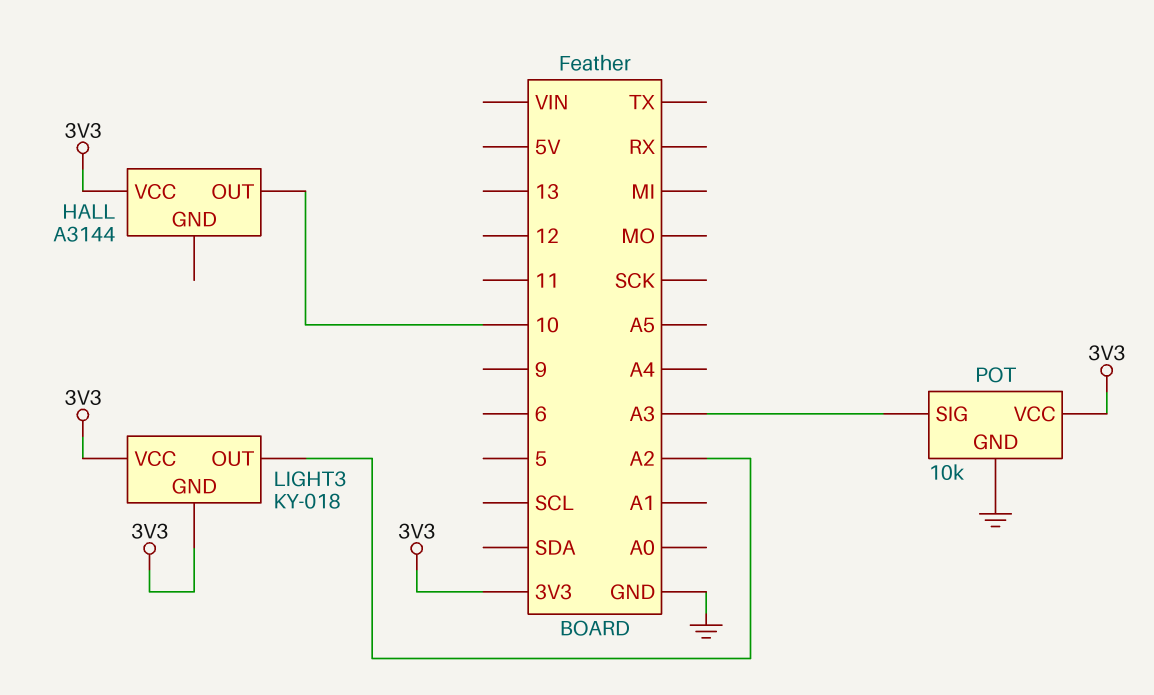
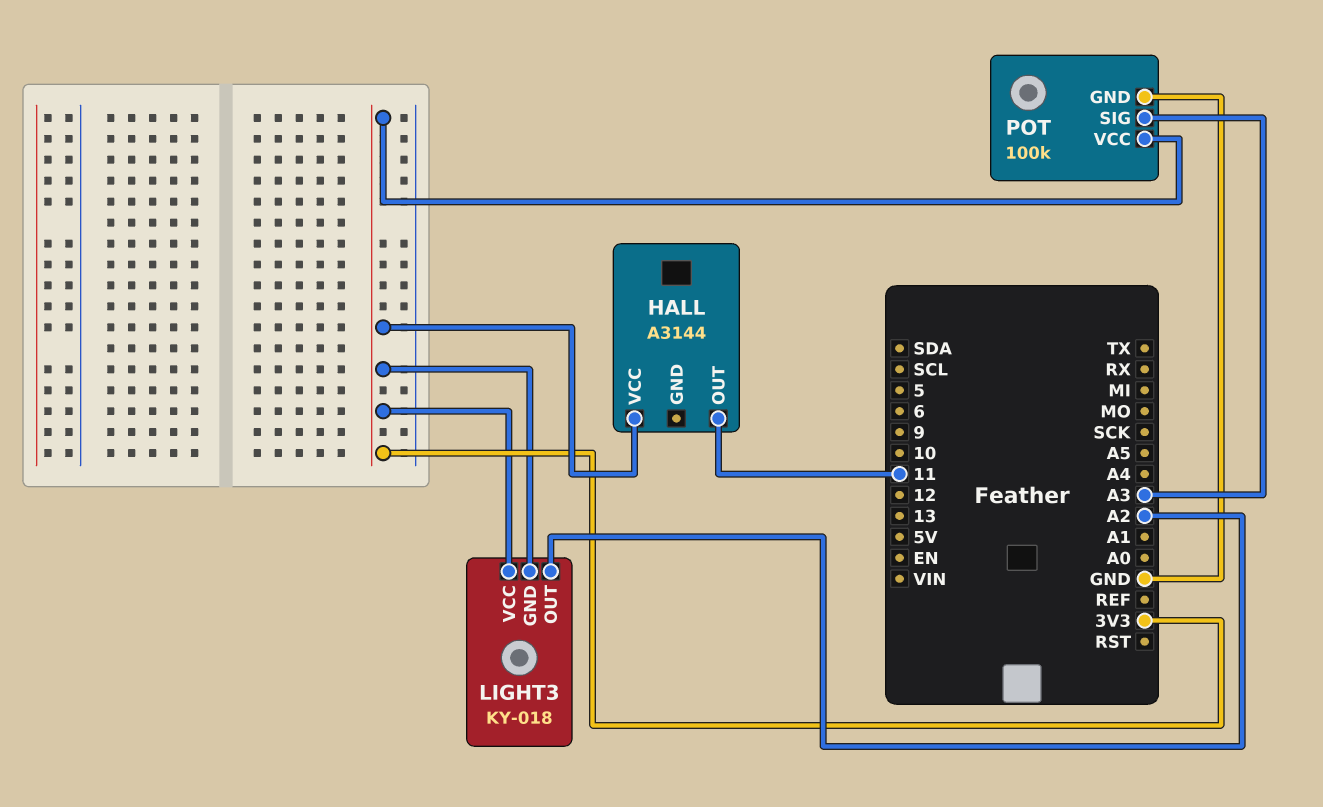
HALL pin OUT: 10 -> 11
POT: 10k -> 100k

